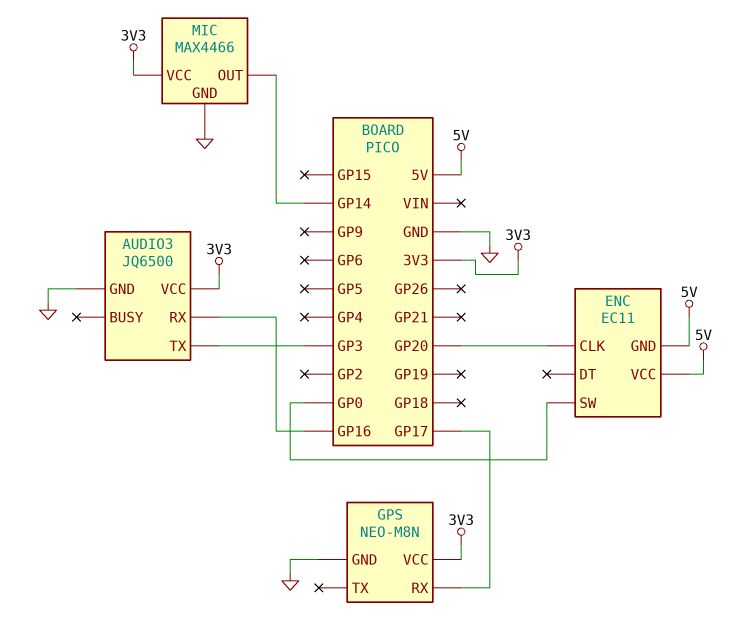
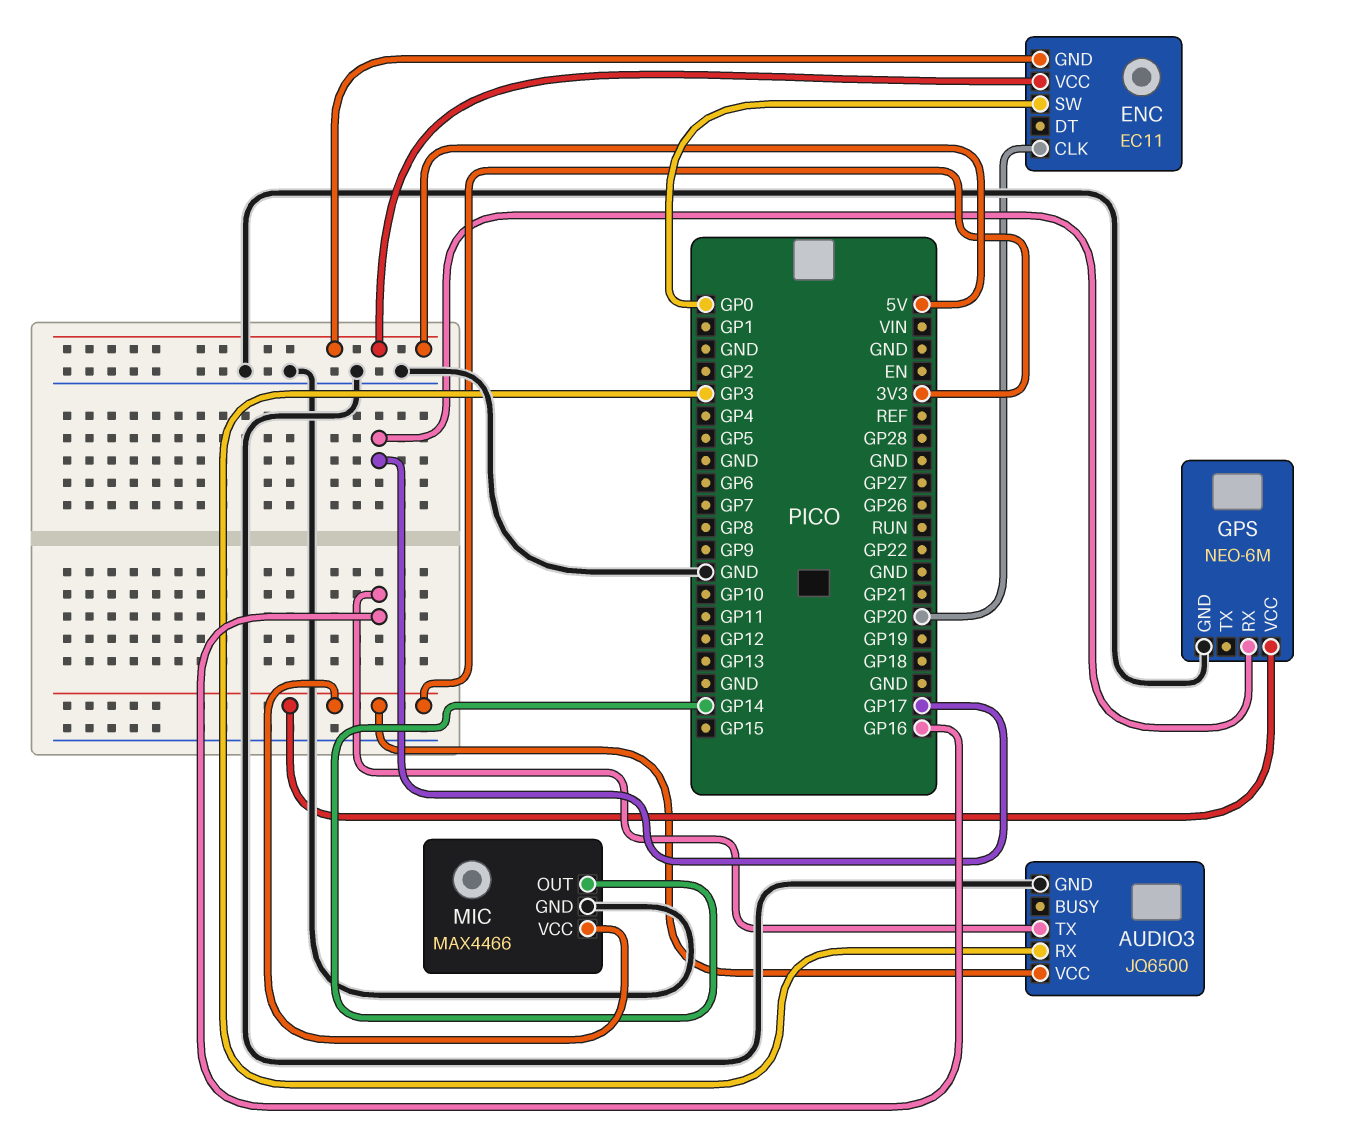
AUDIO3 pin RX: GP16 -> GP3
AUDIO3 pin TX: GP3 -> GP16
GPS: NEO-M8N -> NEO-6M

